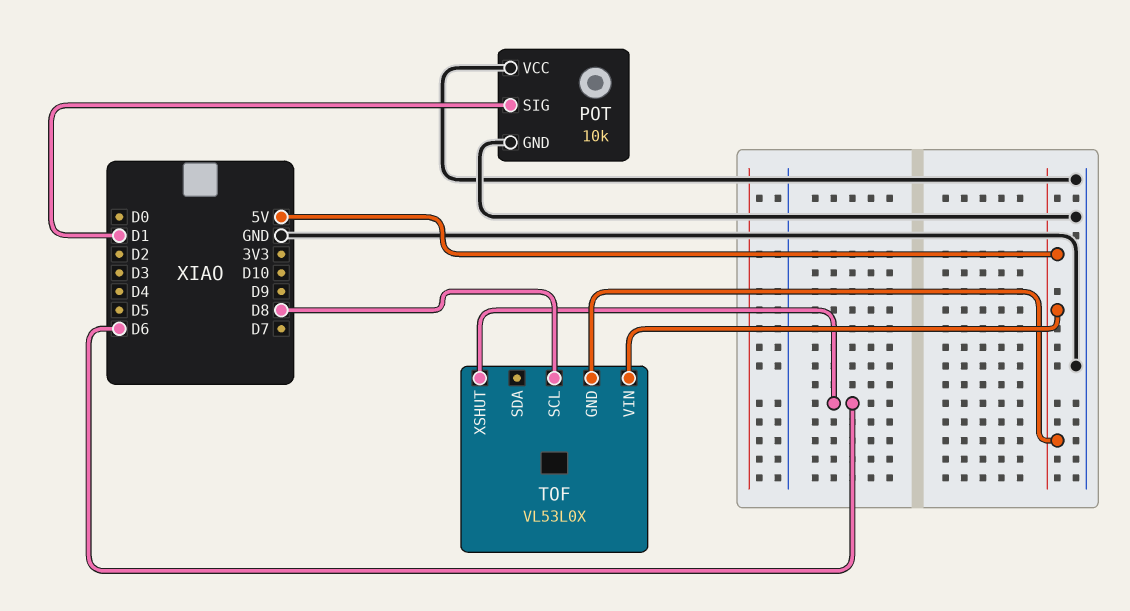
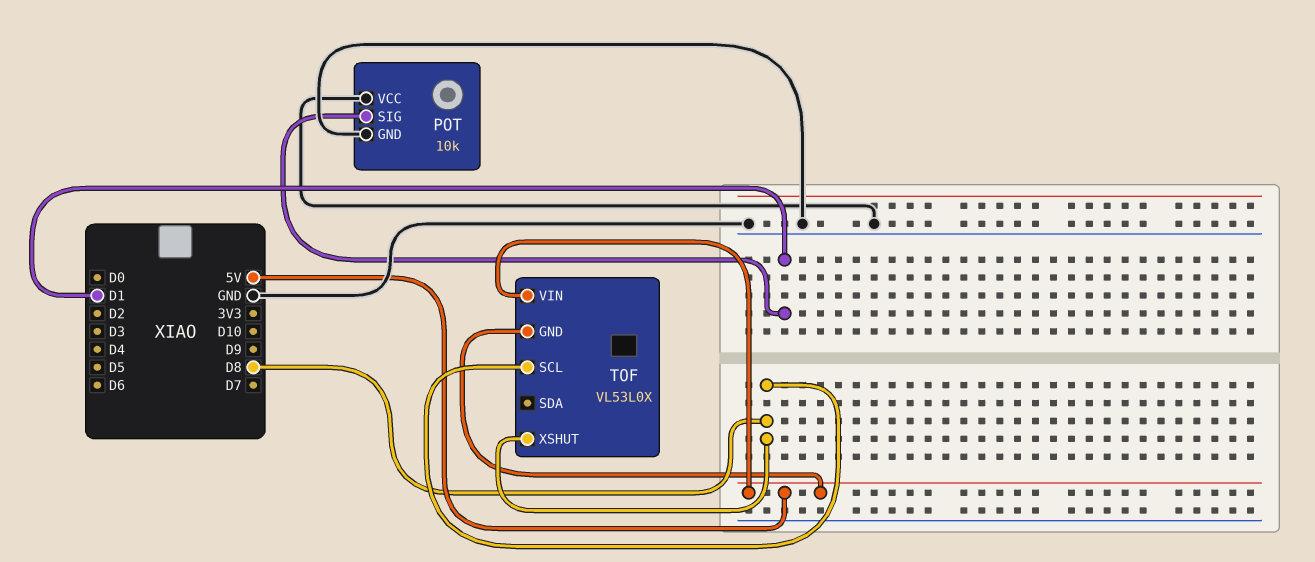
TOF pin XSHUT: D6 -> D8

